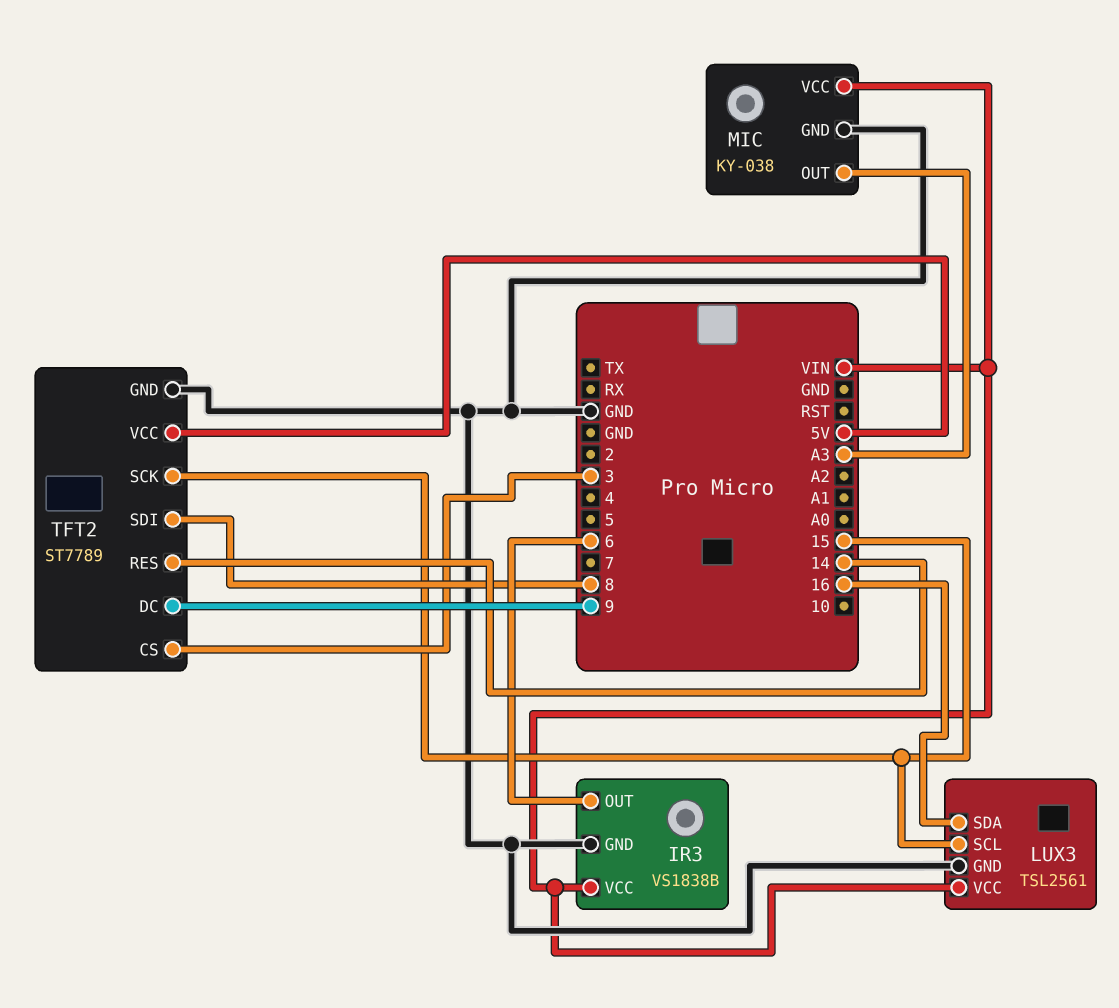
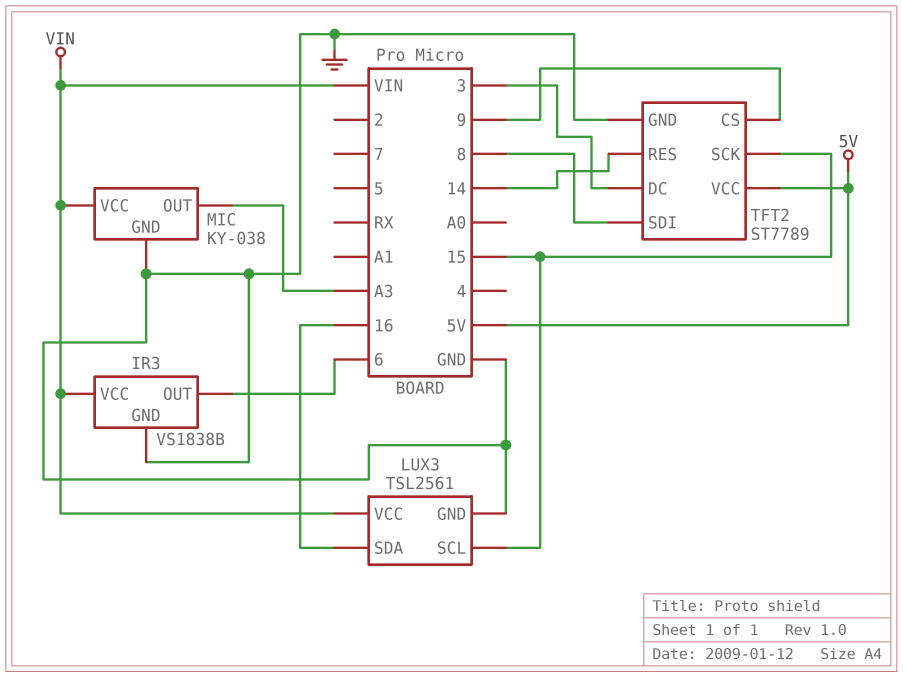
TFT2 pin CS: 3 -> 9
TFT2 pin DC: 9 -> 3

